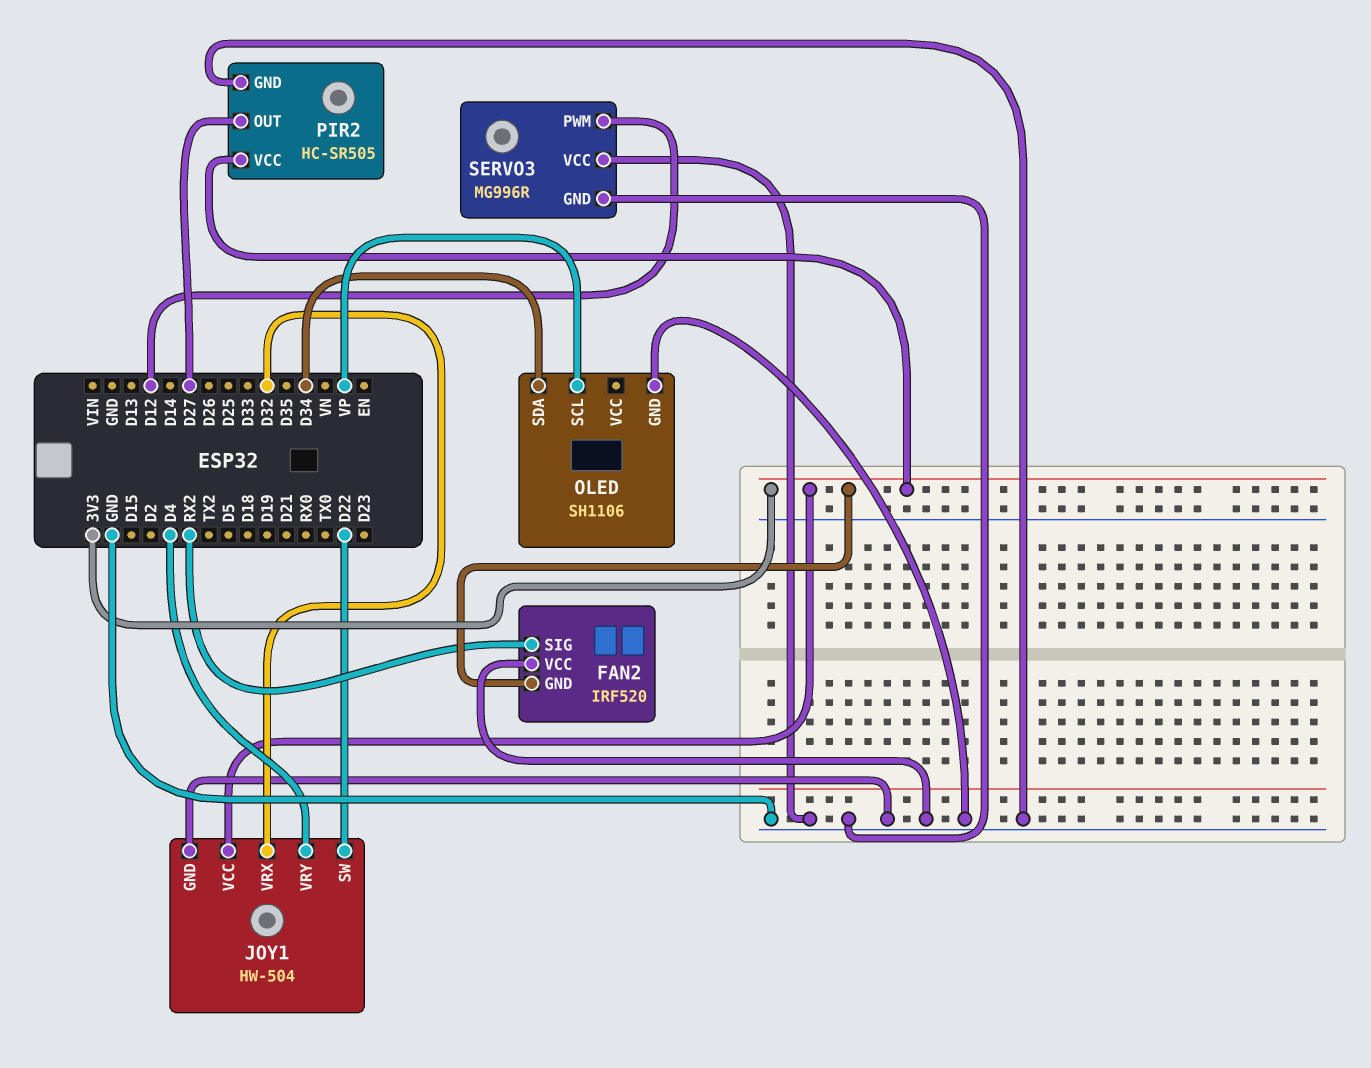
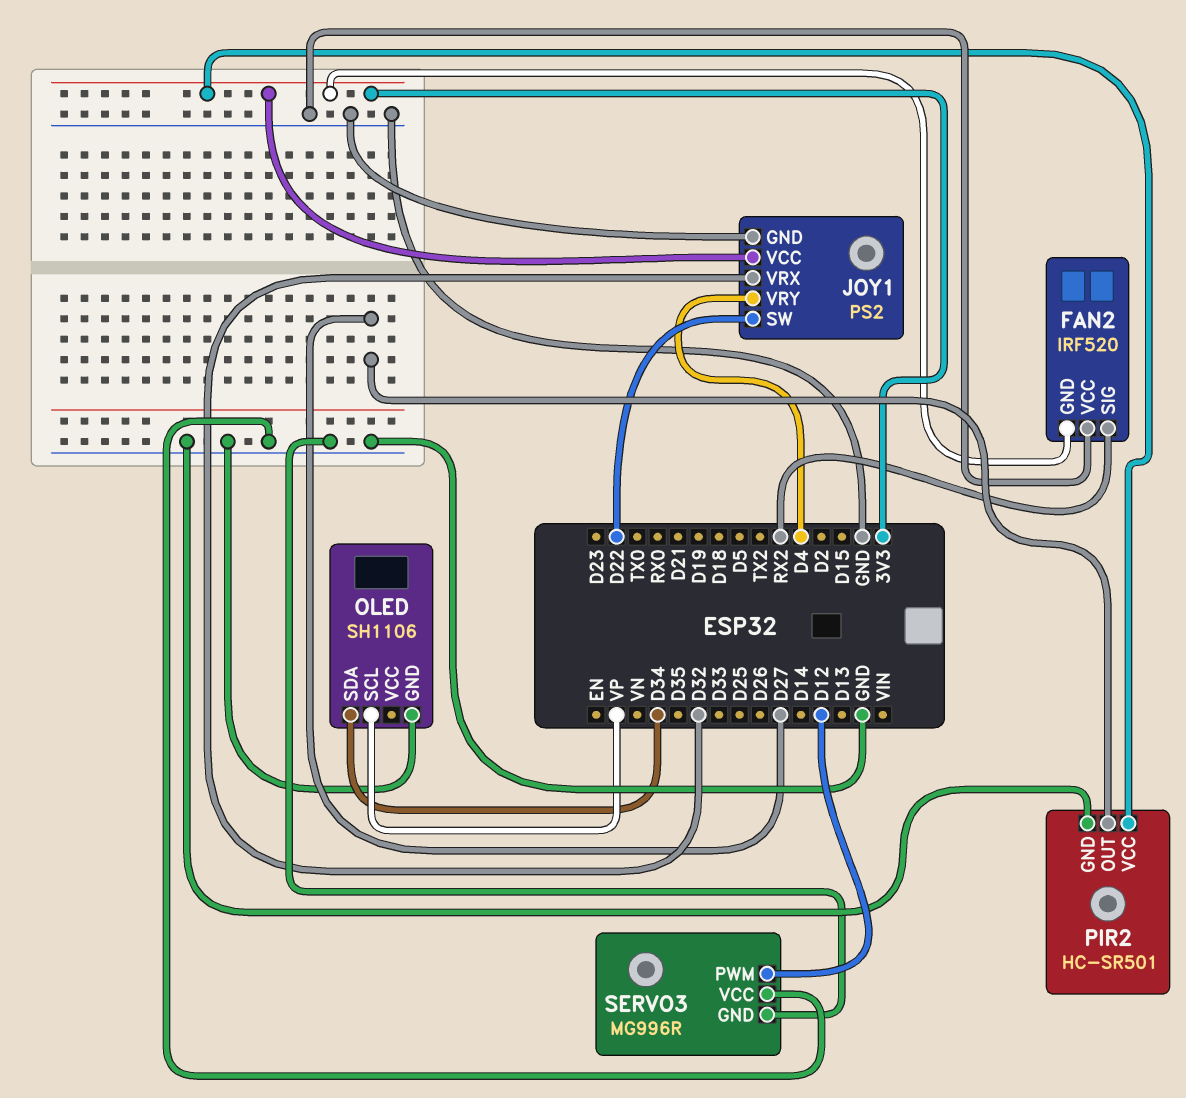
JOY1: HW-504 -> PS2
PIR2: HC-SR505 -> HC-SR501

